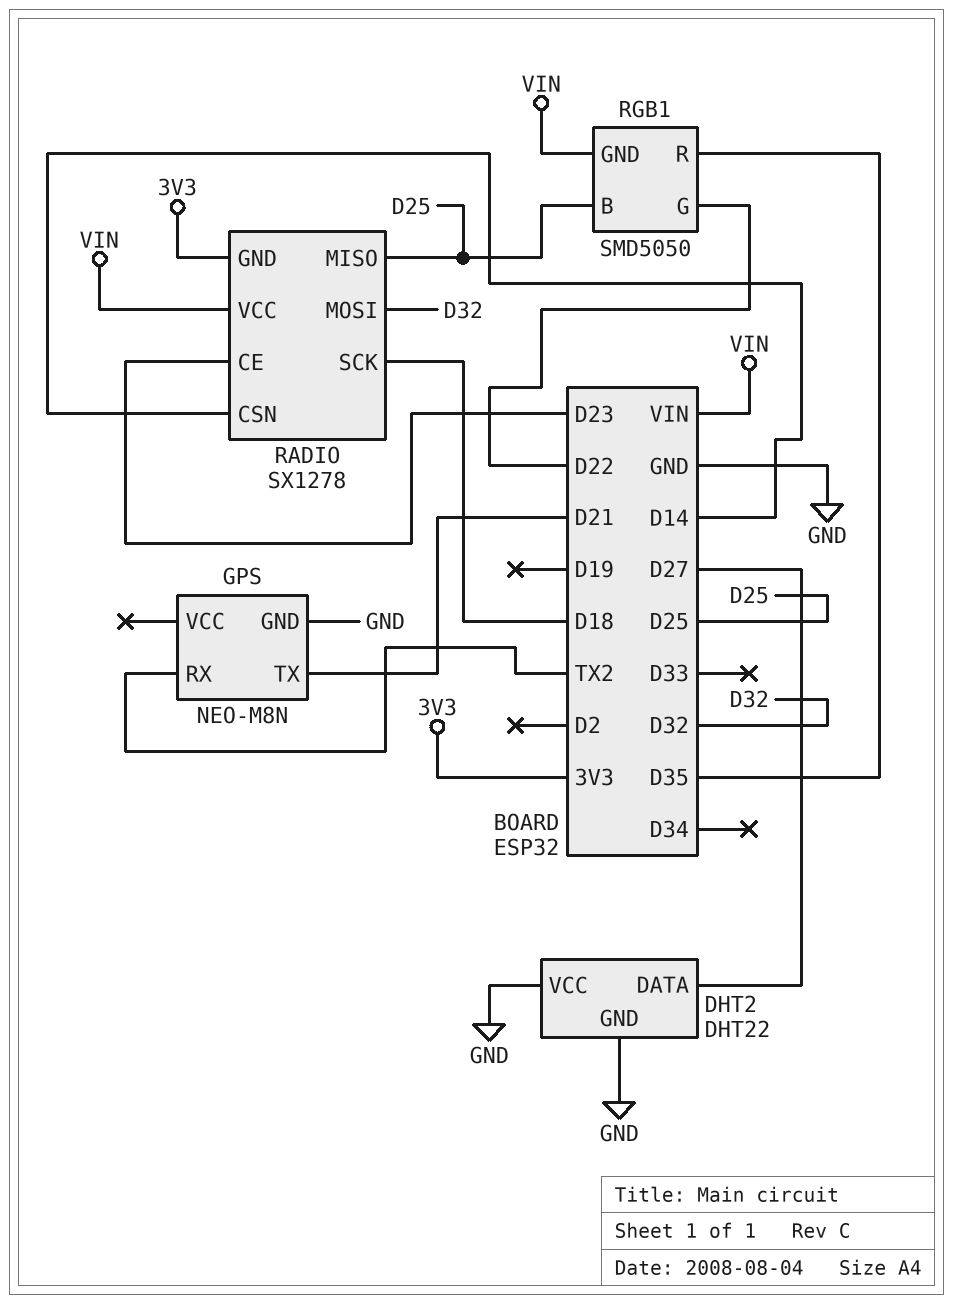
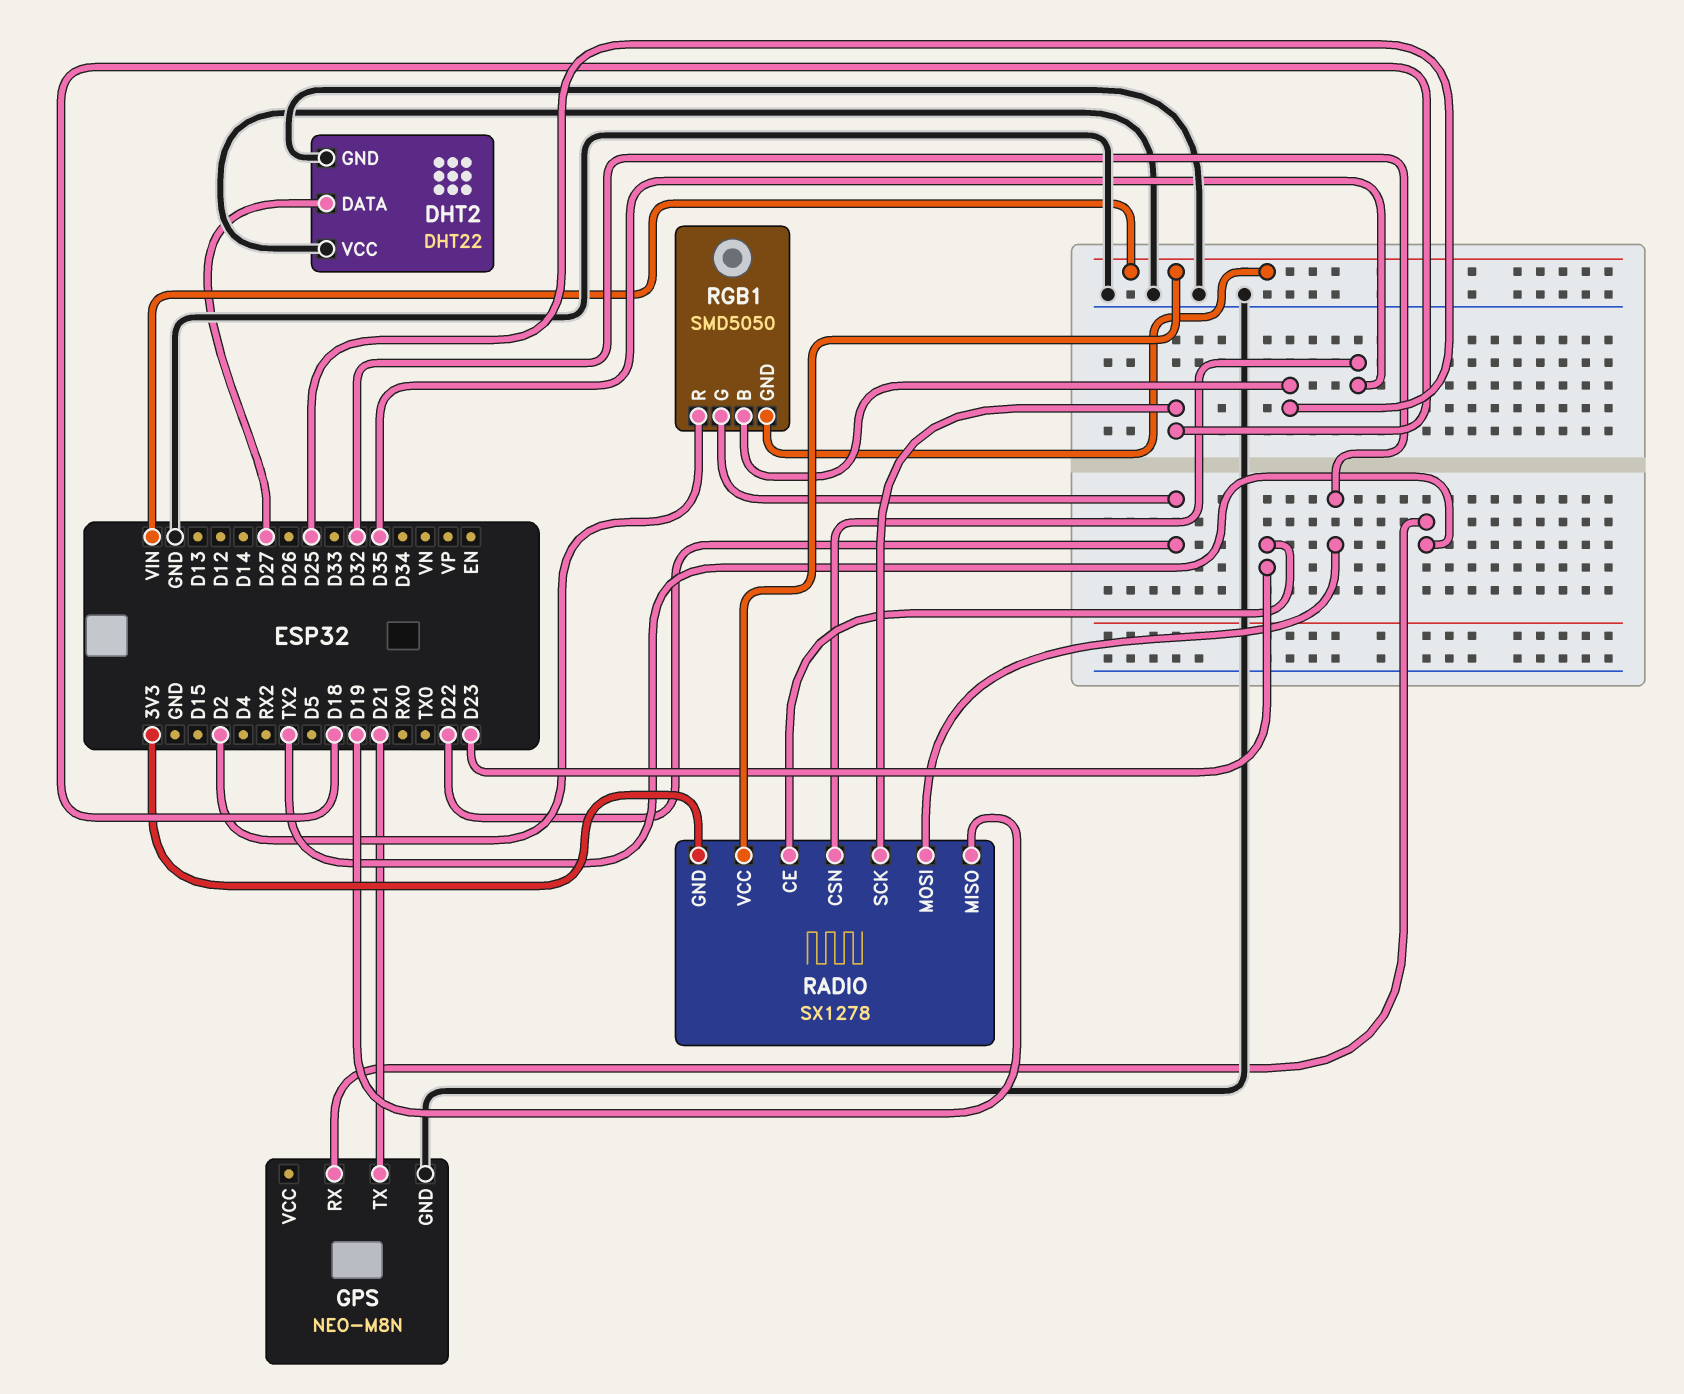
RADIO pin CSN: D14 -> D35
RADIO pin MISO: D25 -> D19
RGB1 pin R: D35 -> D2

